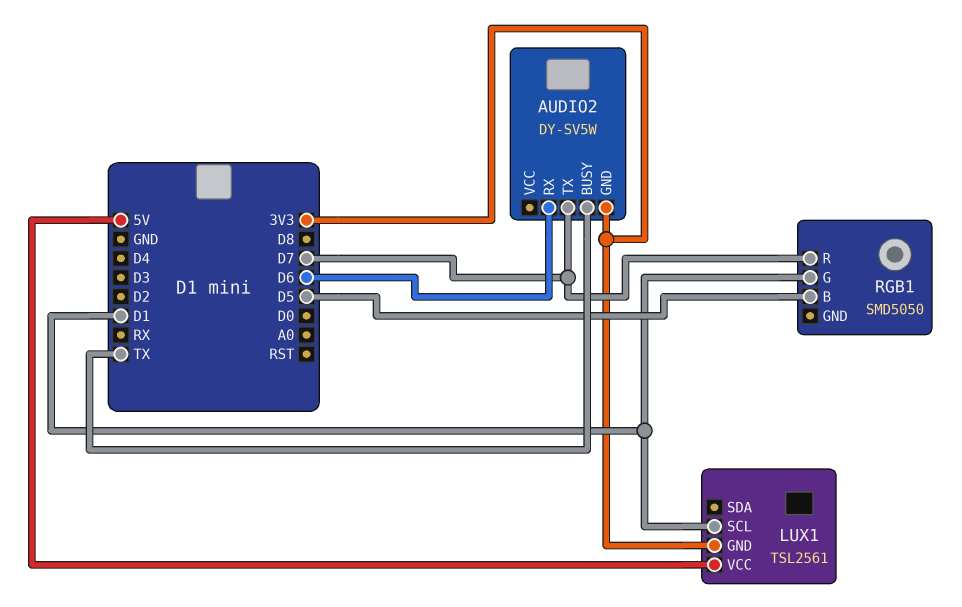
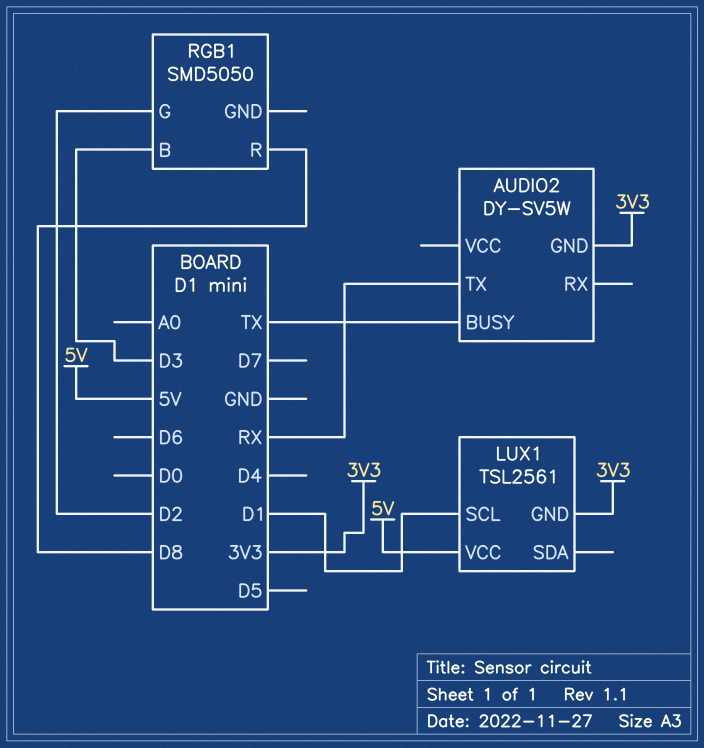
AUDIO2 pin RX: D6 -> none
AUDIO2 pin TX: D7 -> RX
RGB1 pin B: D5 -> D3
RGB1 pin G: D1 -> D2
RGB1 pin R: D7 -> D8

